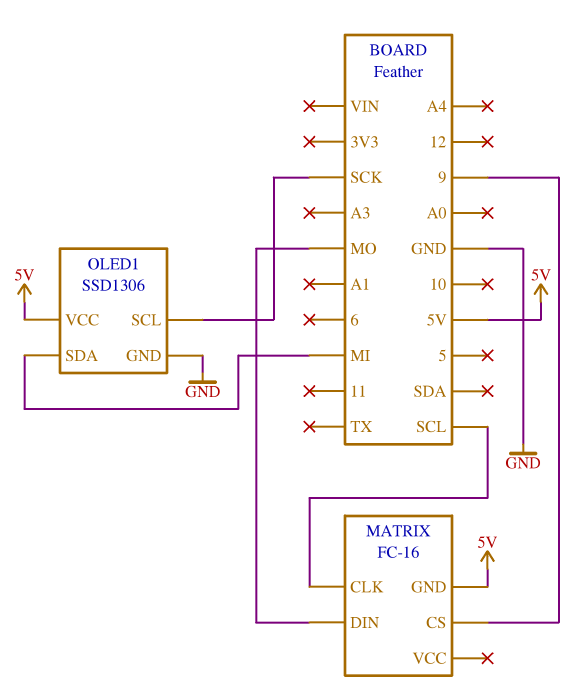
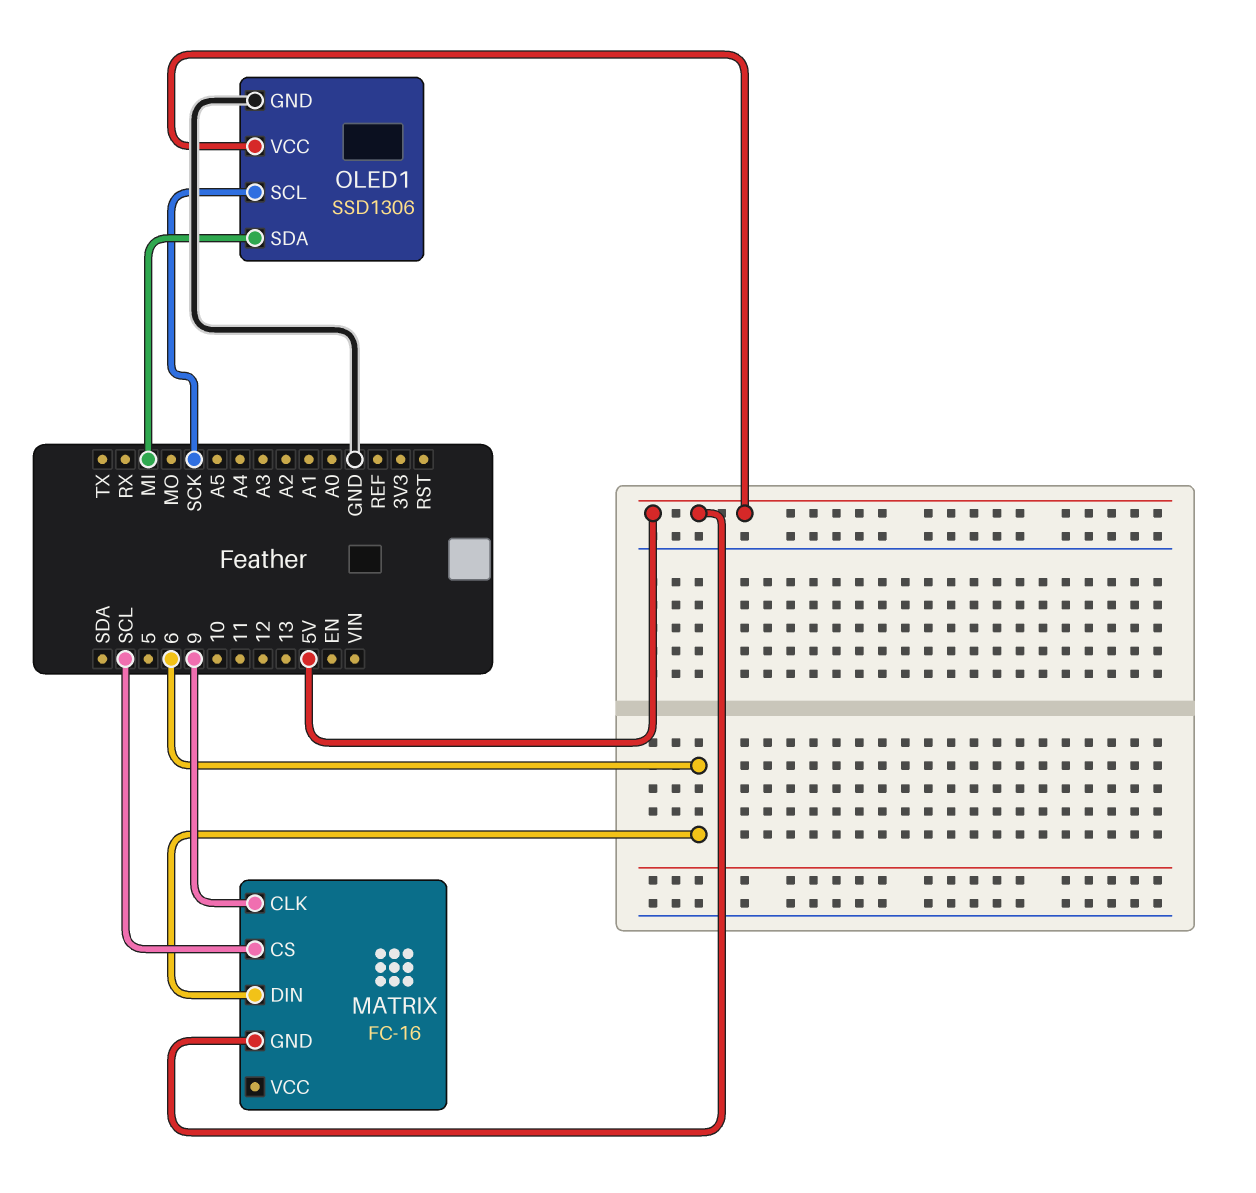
MATRIX pin CLK: SCL -> 9
MATRIX pin CS: 9 -> SCL
MATRIX pin DIN: MO -> 6

